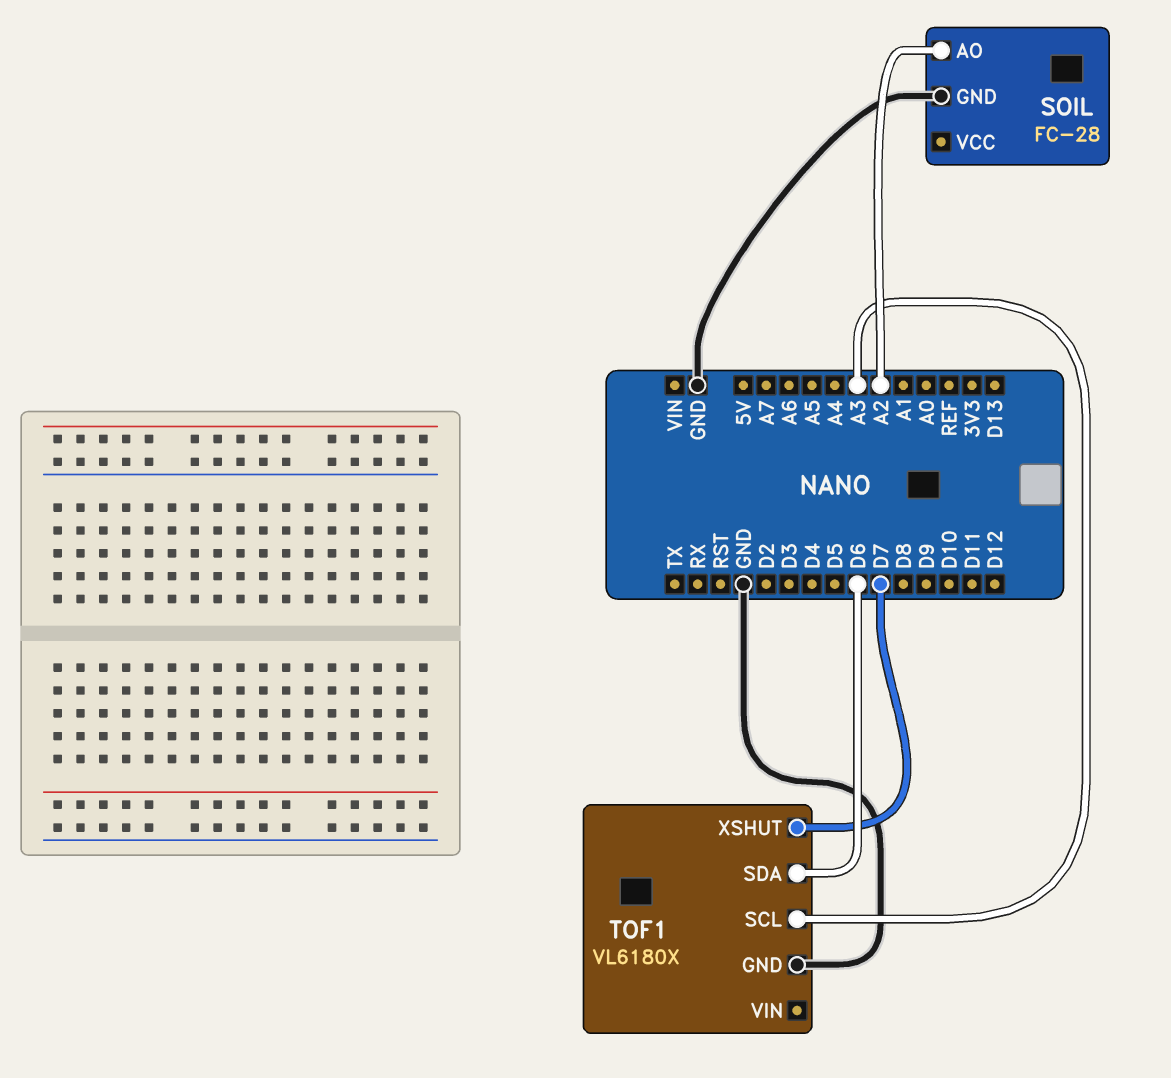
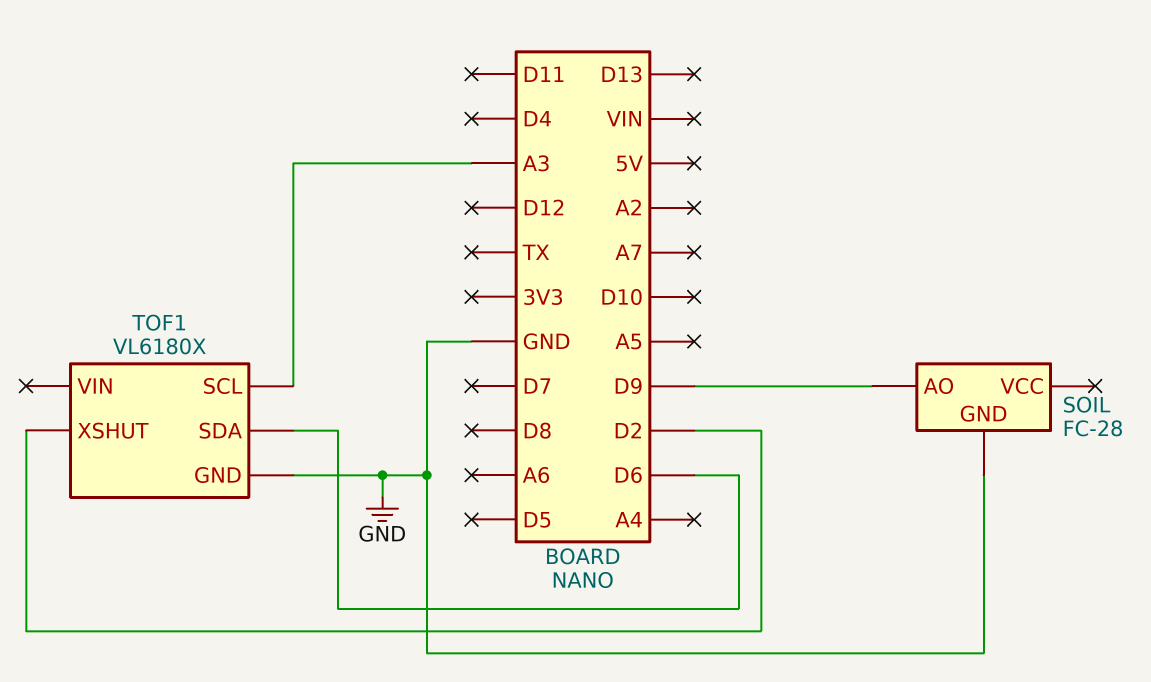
SOIL pin AO: A2 -> D9
TOF1 pin XSHUT: D7 -> D2

